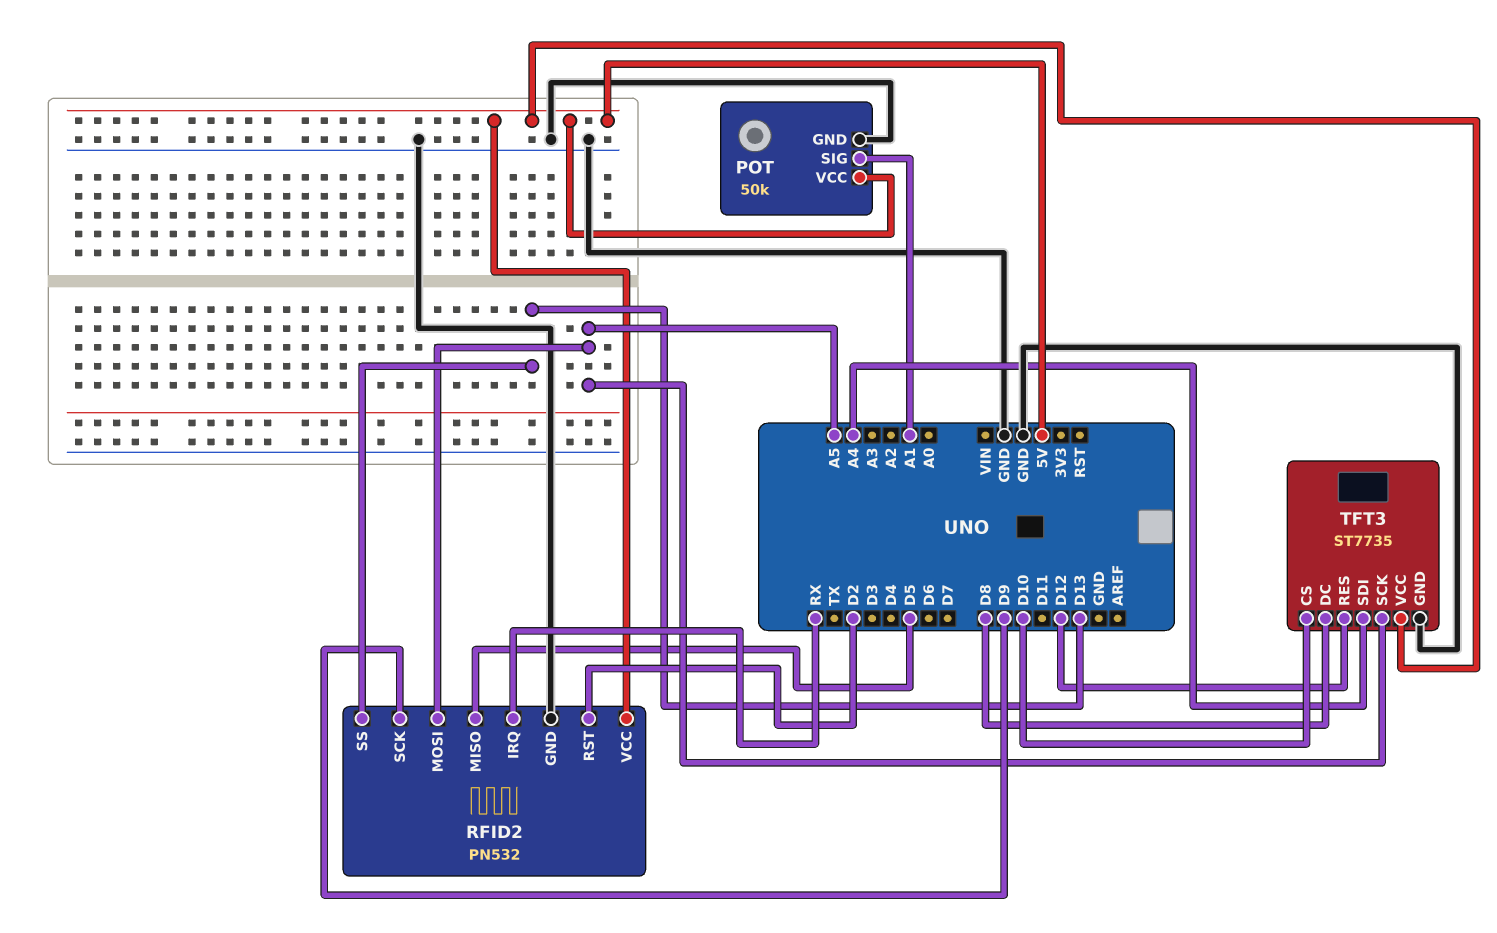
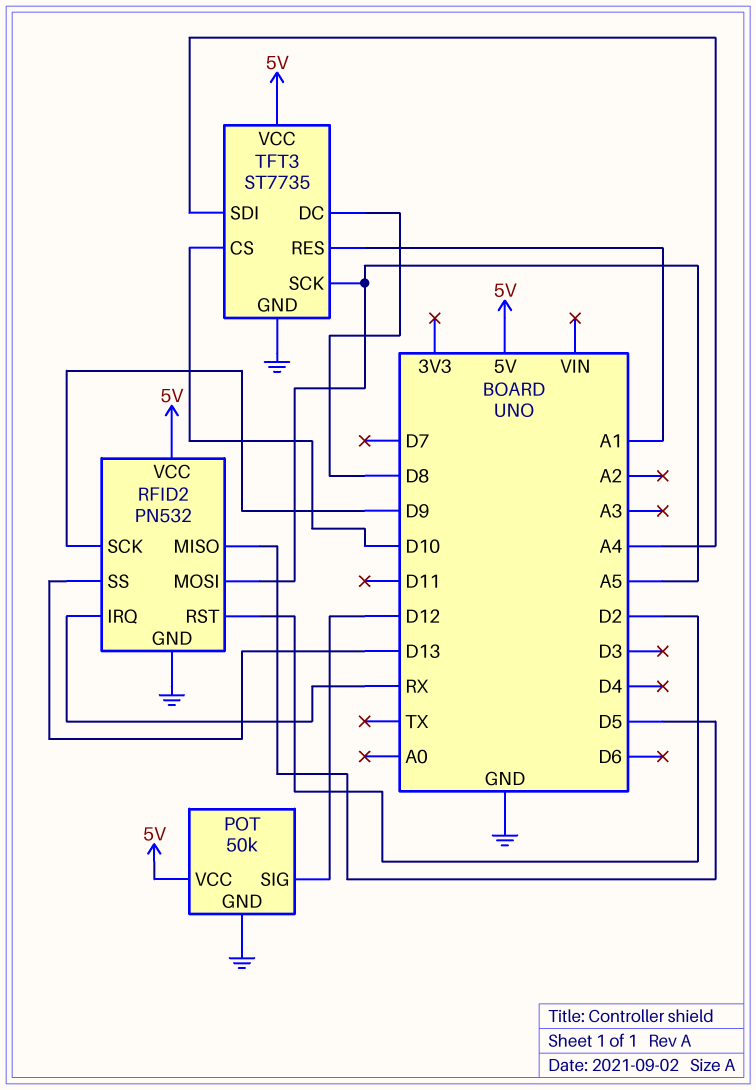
POT pin SIG: A1 -> D12
TFT3 pin RES: D12 -> A1

